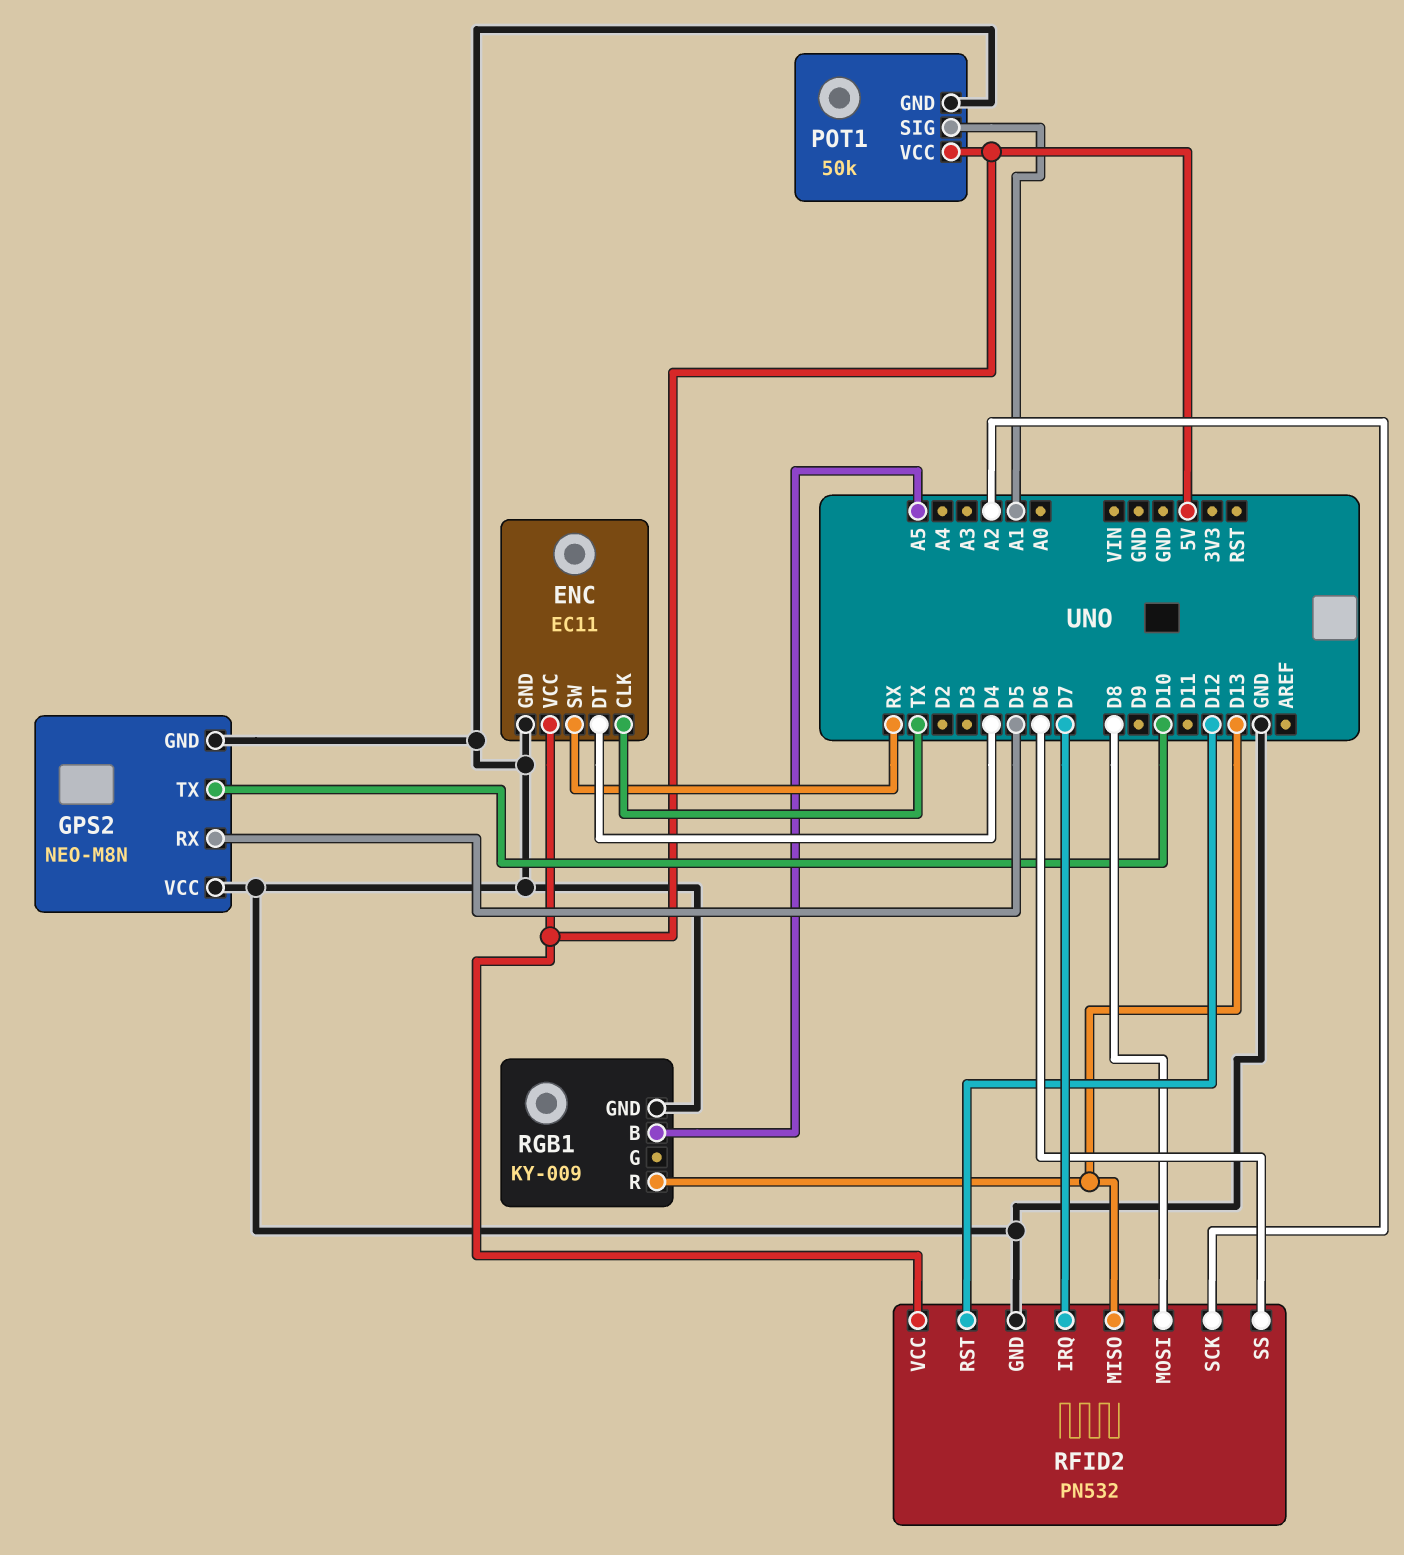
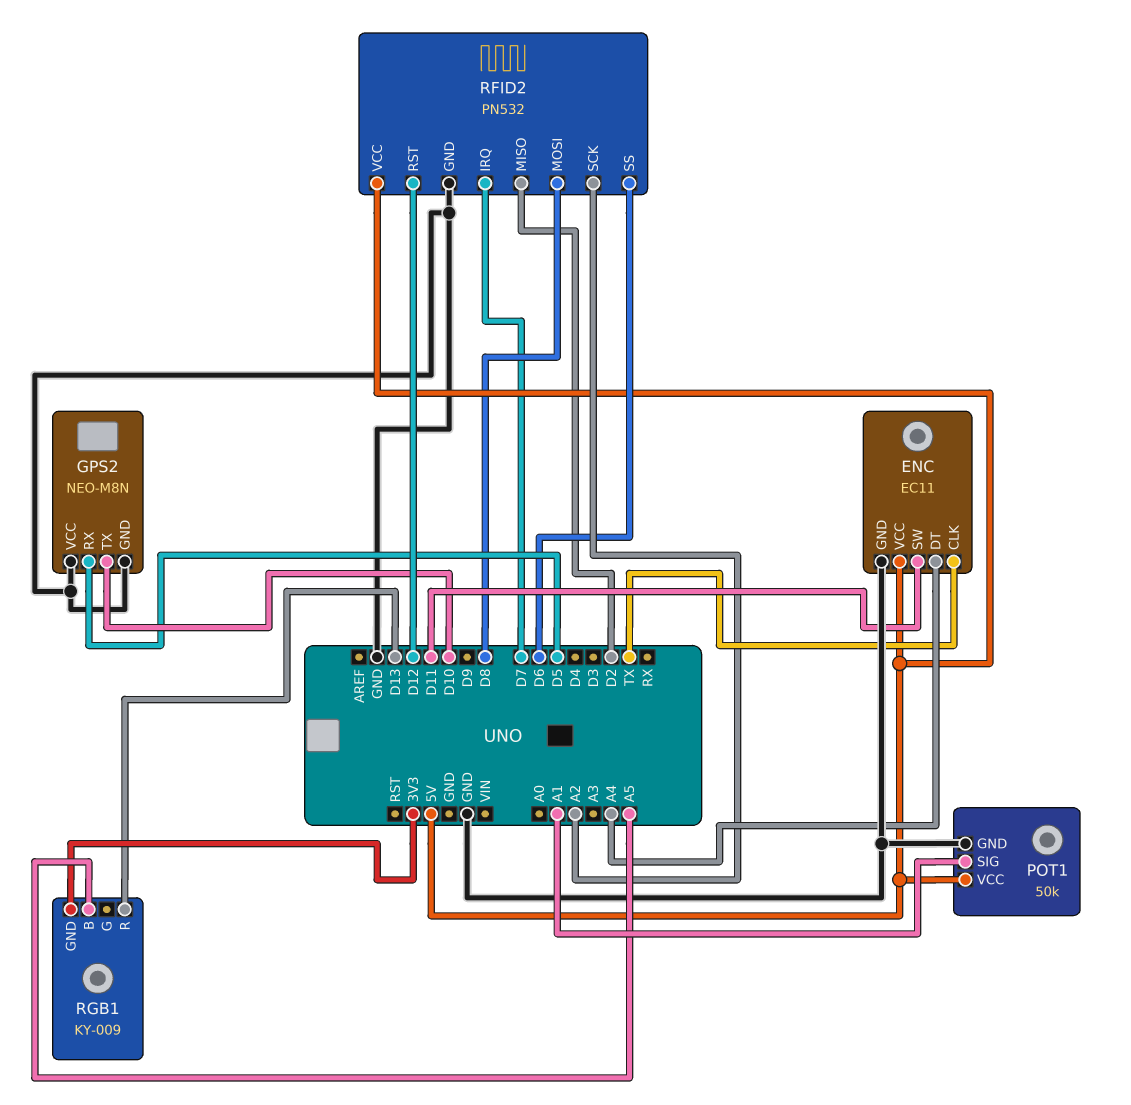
ENC pin DT: D4 -> A4
ENC pin SW: RX -> D11
RFID2 pin MISO: D13 -> D2
RGB1 pin GND: GND -> 3V3

